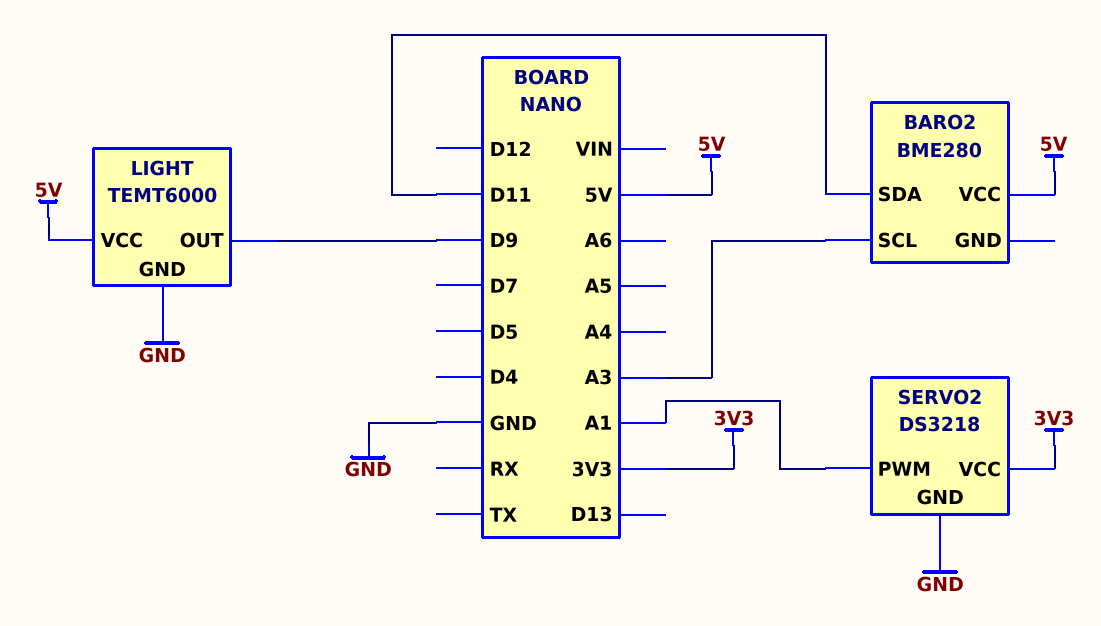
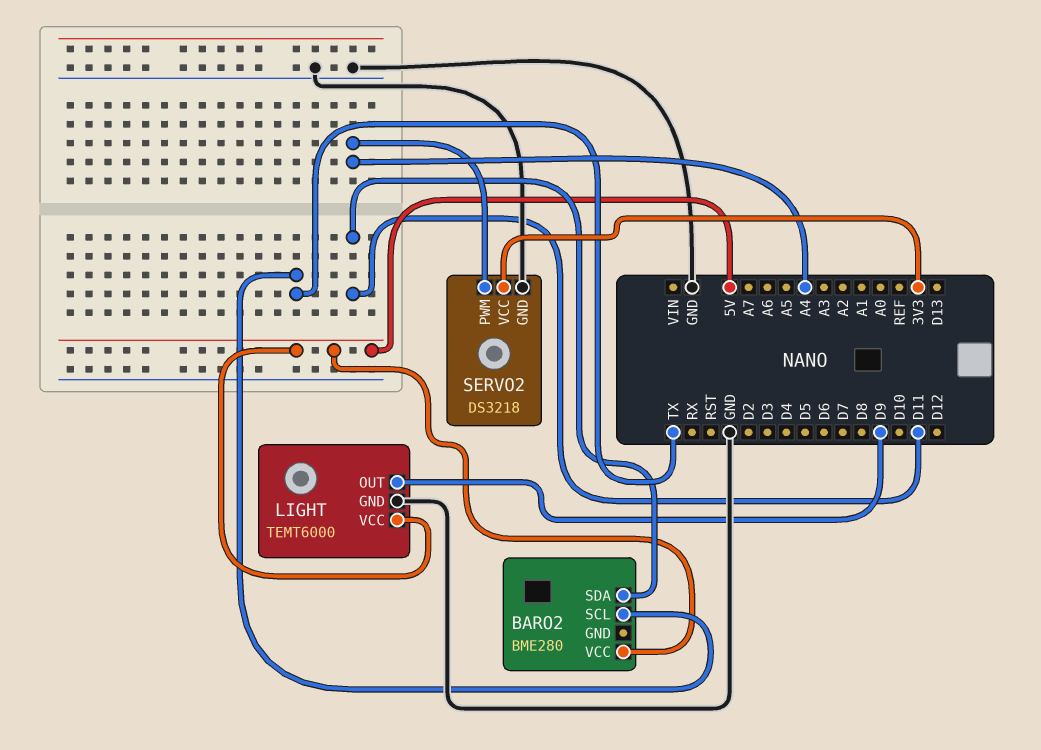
BARO2 pin SCL: A3 -> TX
SERVO2 pin PWM: A1 -> A4

